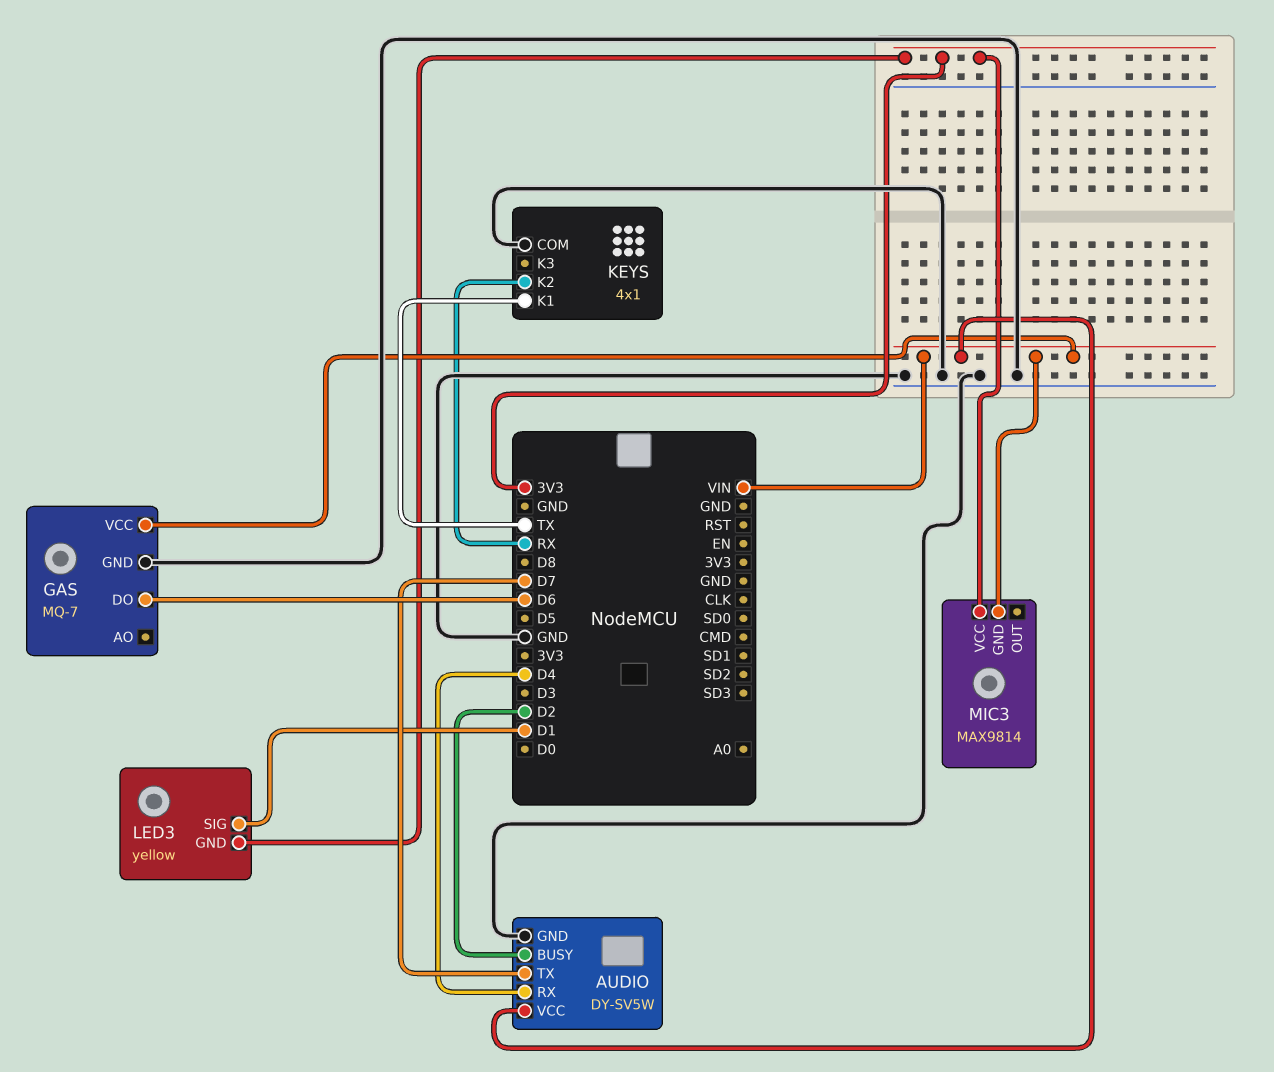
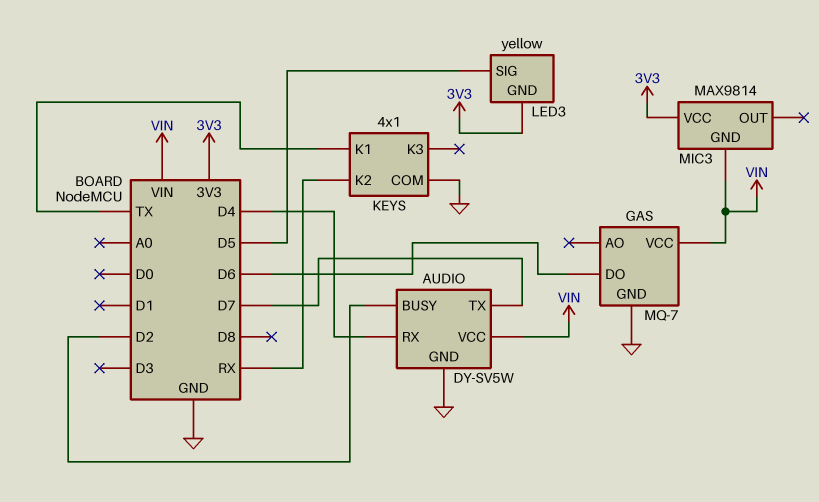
LED3 pin SIG: D1 -> D5

